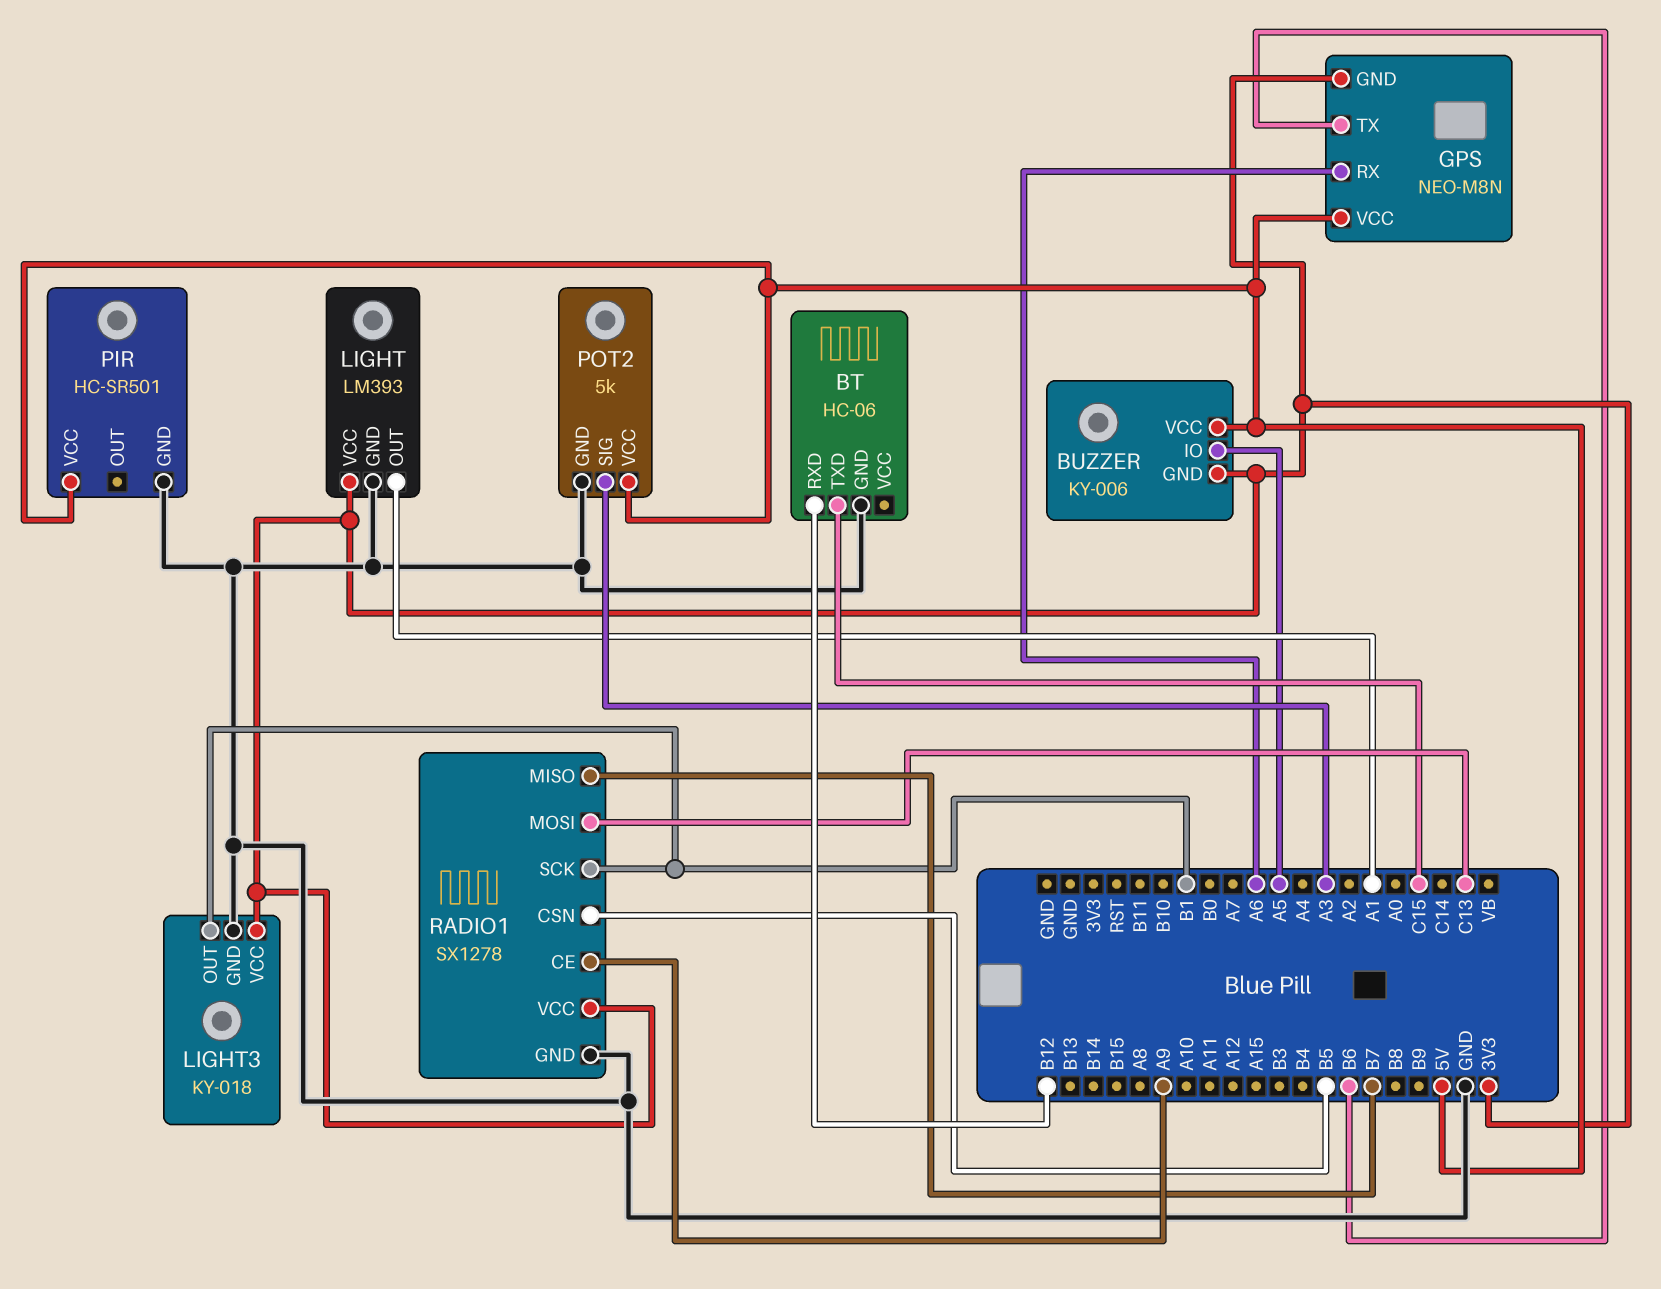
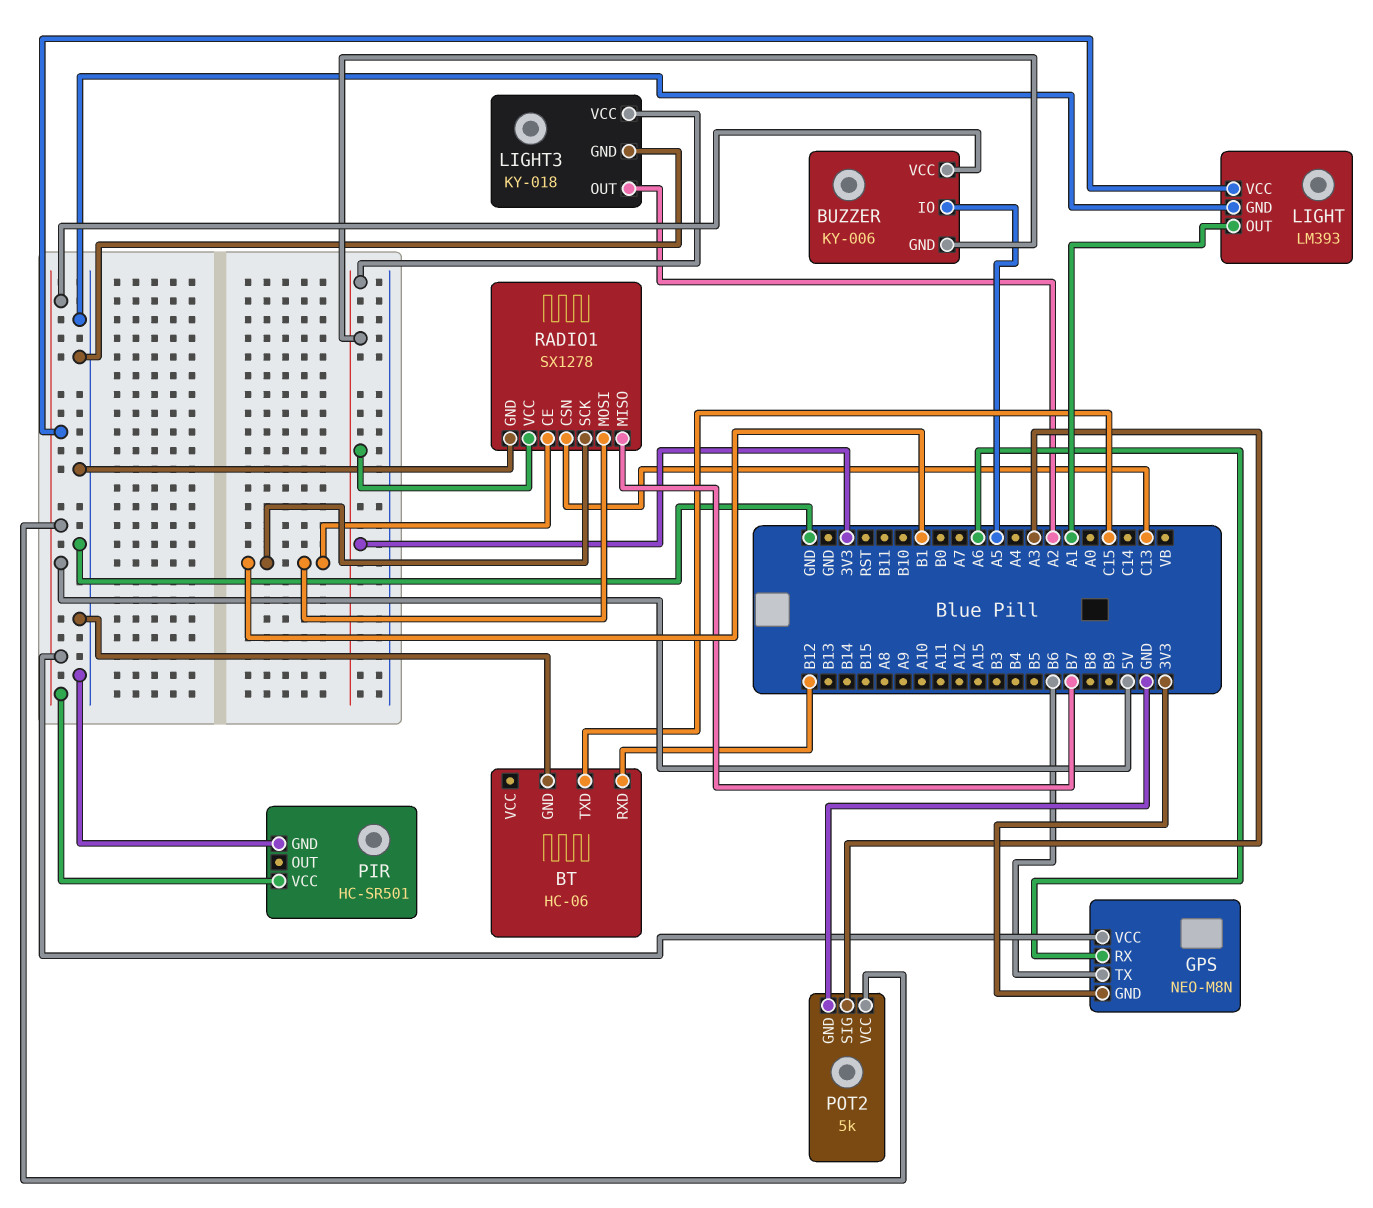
LIGHT pin VCC: 3V3 -> 5V
LIGHT3 pin OUT: B1 -> A2
RADIO1 pin CE: A9 -> B1
RADIO1 pin CSN: B5 -> C13
RADIO1 pin MOSI: C13 -> B1

